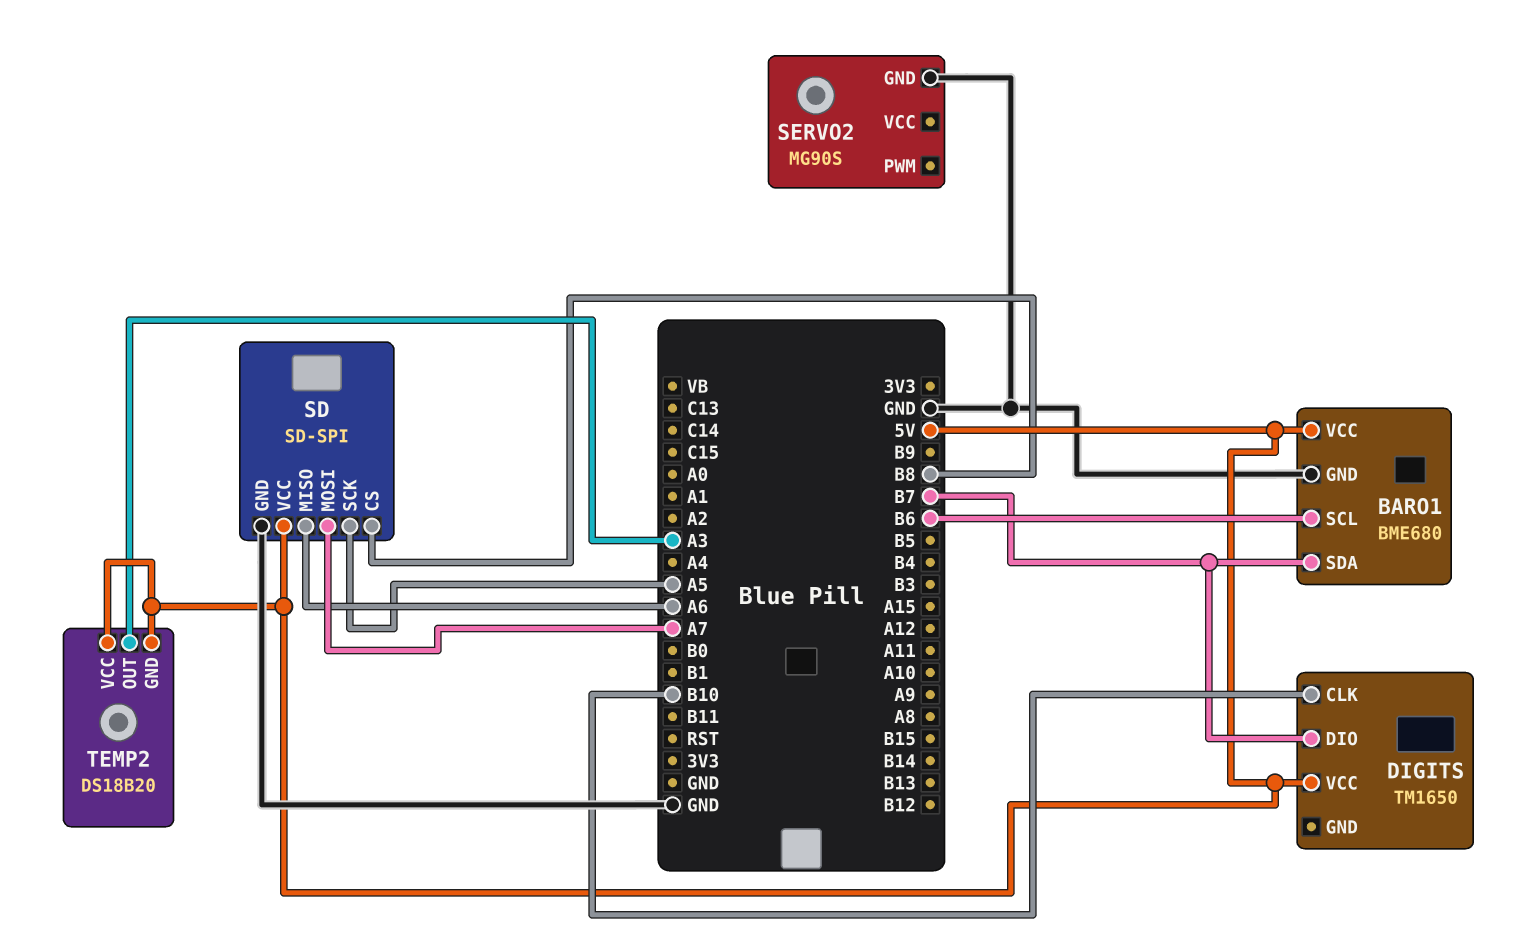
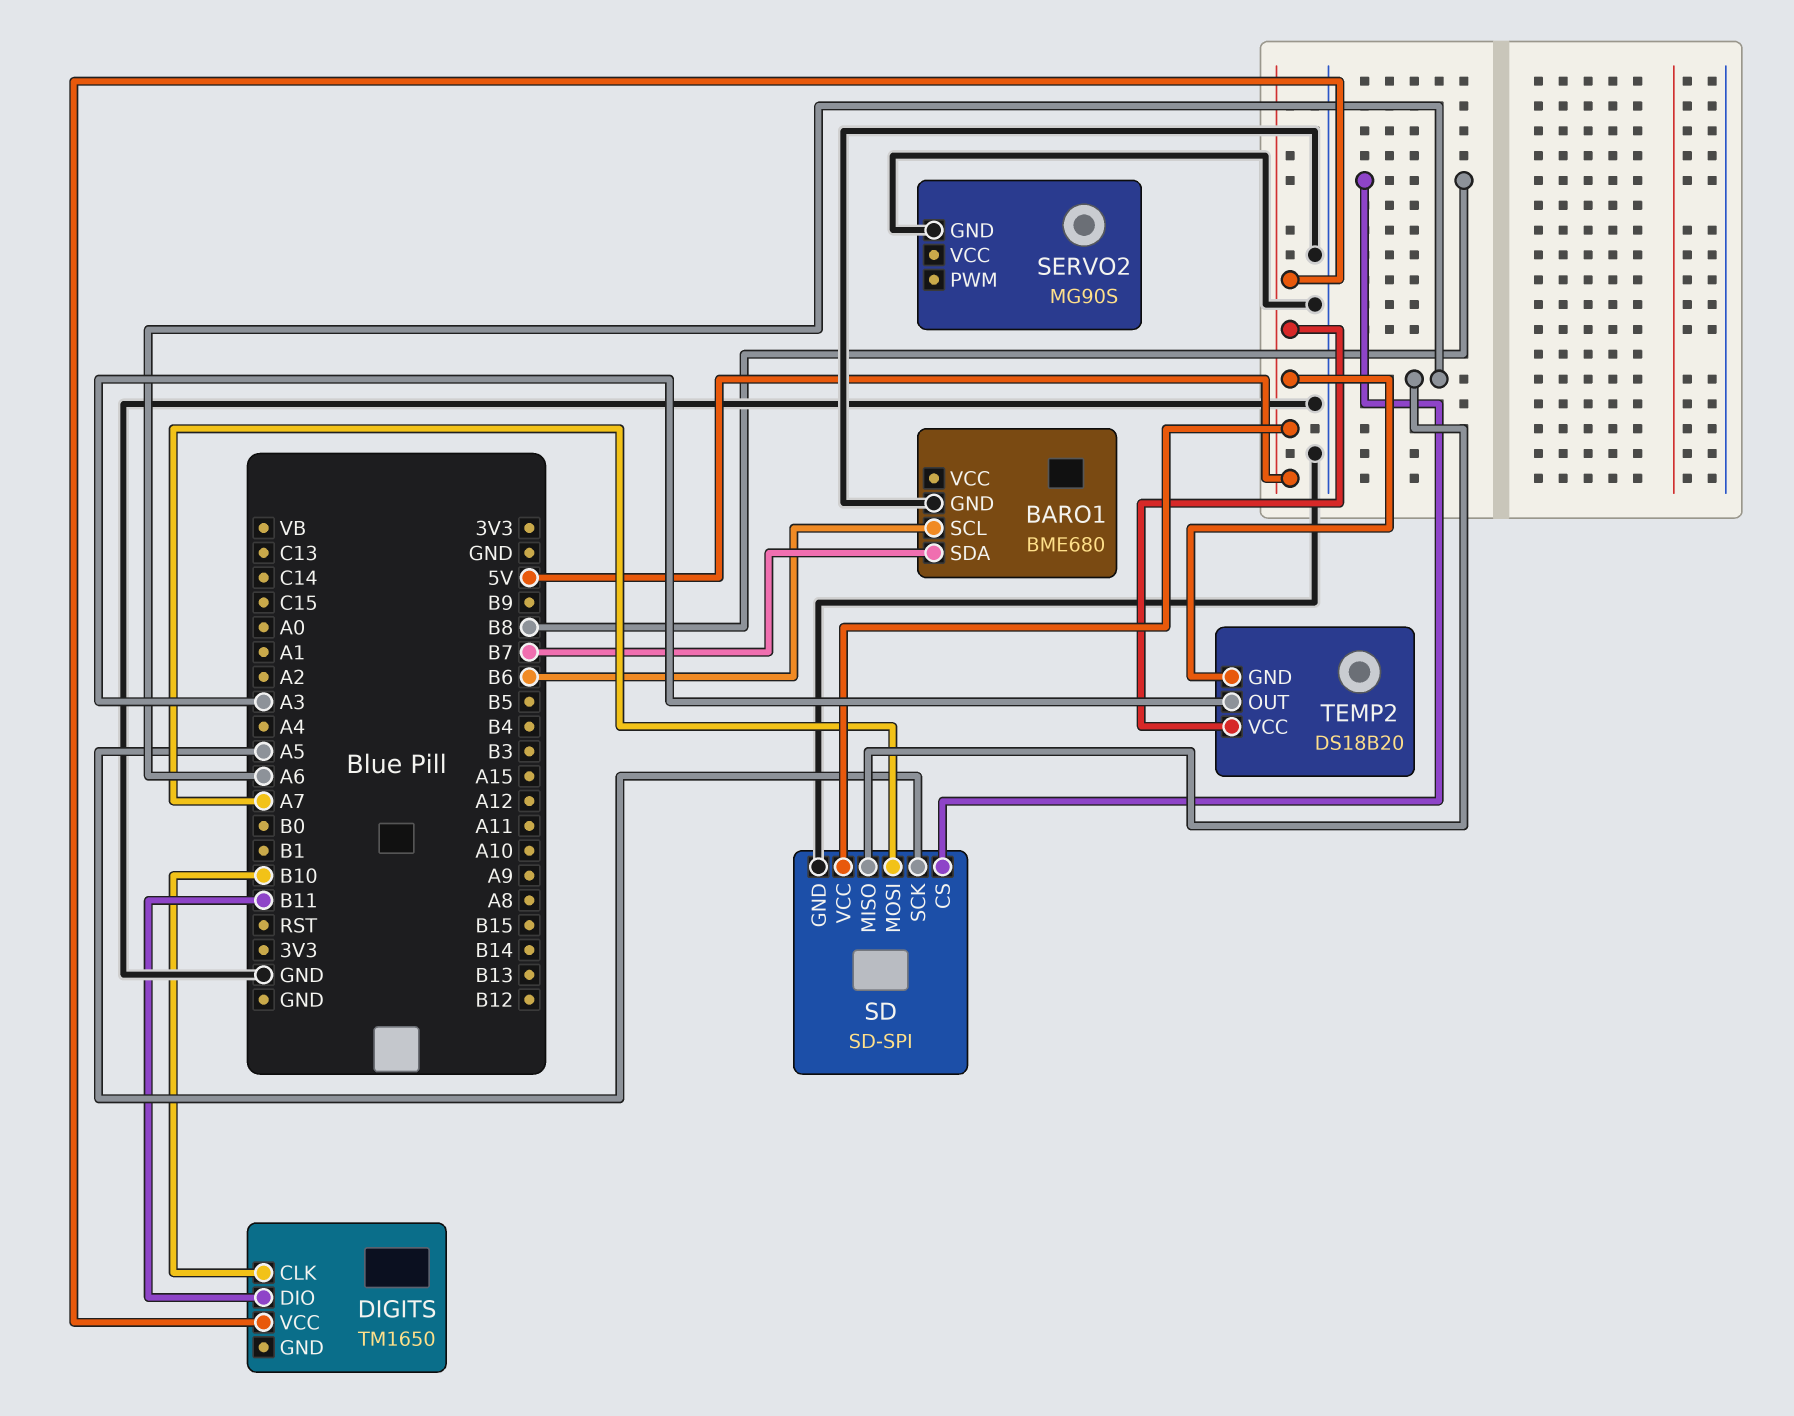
BARO1 pin VCC: 5V -> none
DIGITS pin DIO: B7 -> B11

